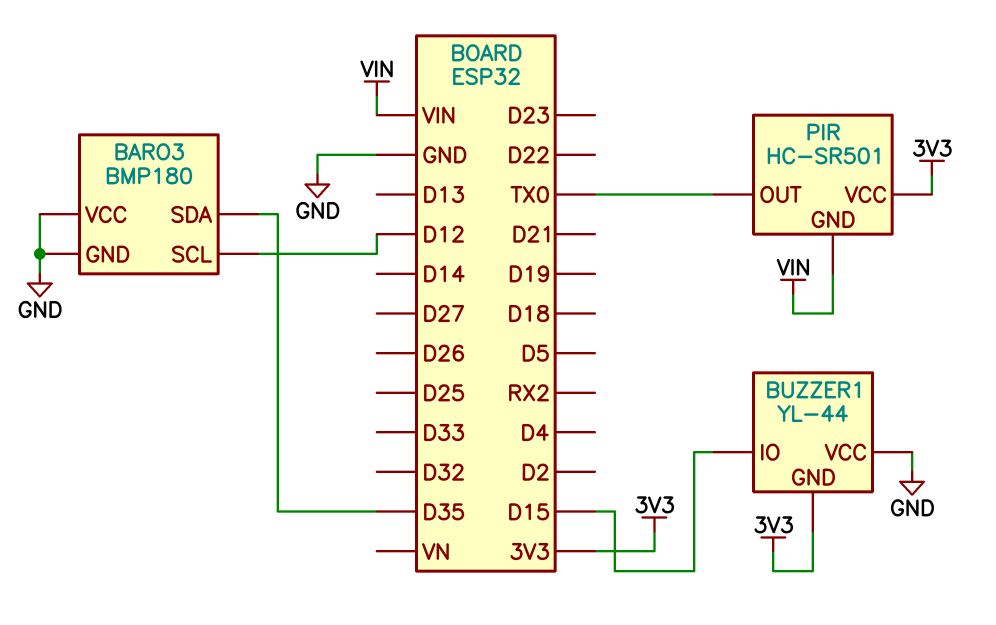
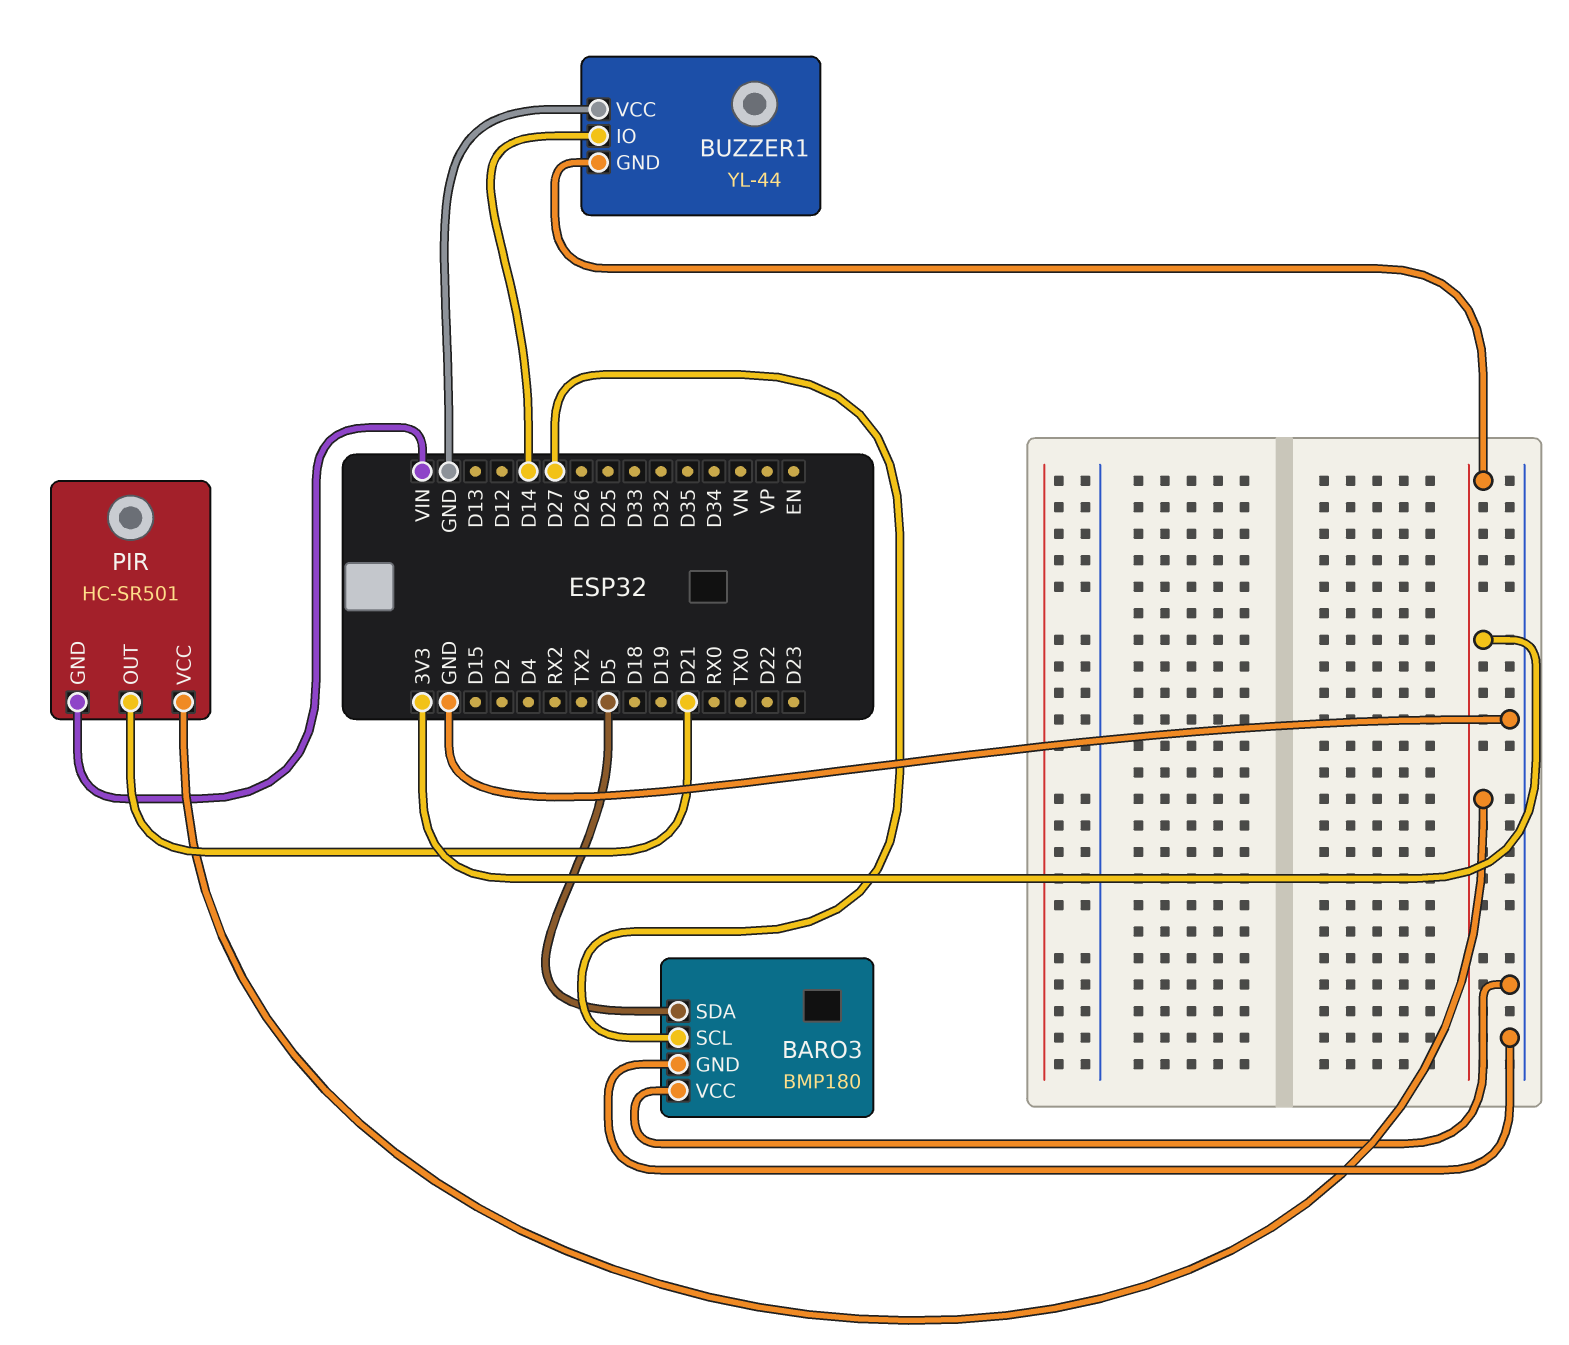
BARO3 pin SCL: D12 -> D27
BARO3 pin SDA: D35 -> D5
BUZZER1 pin IO: D15 -> D14
PIR pin OUT: TX0 -> D21

